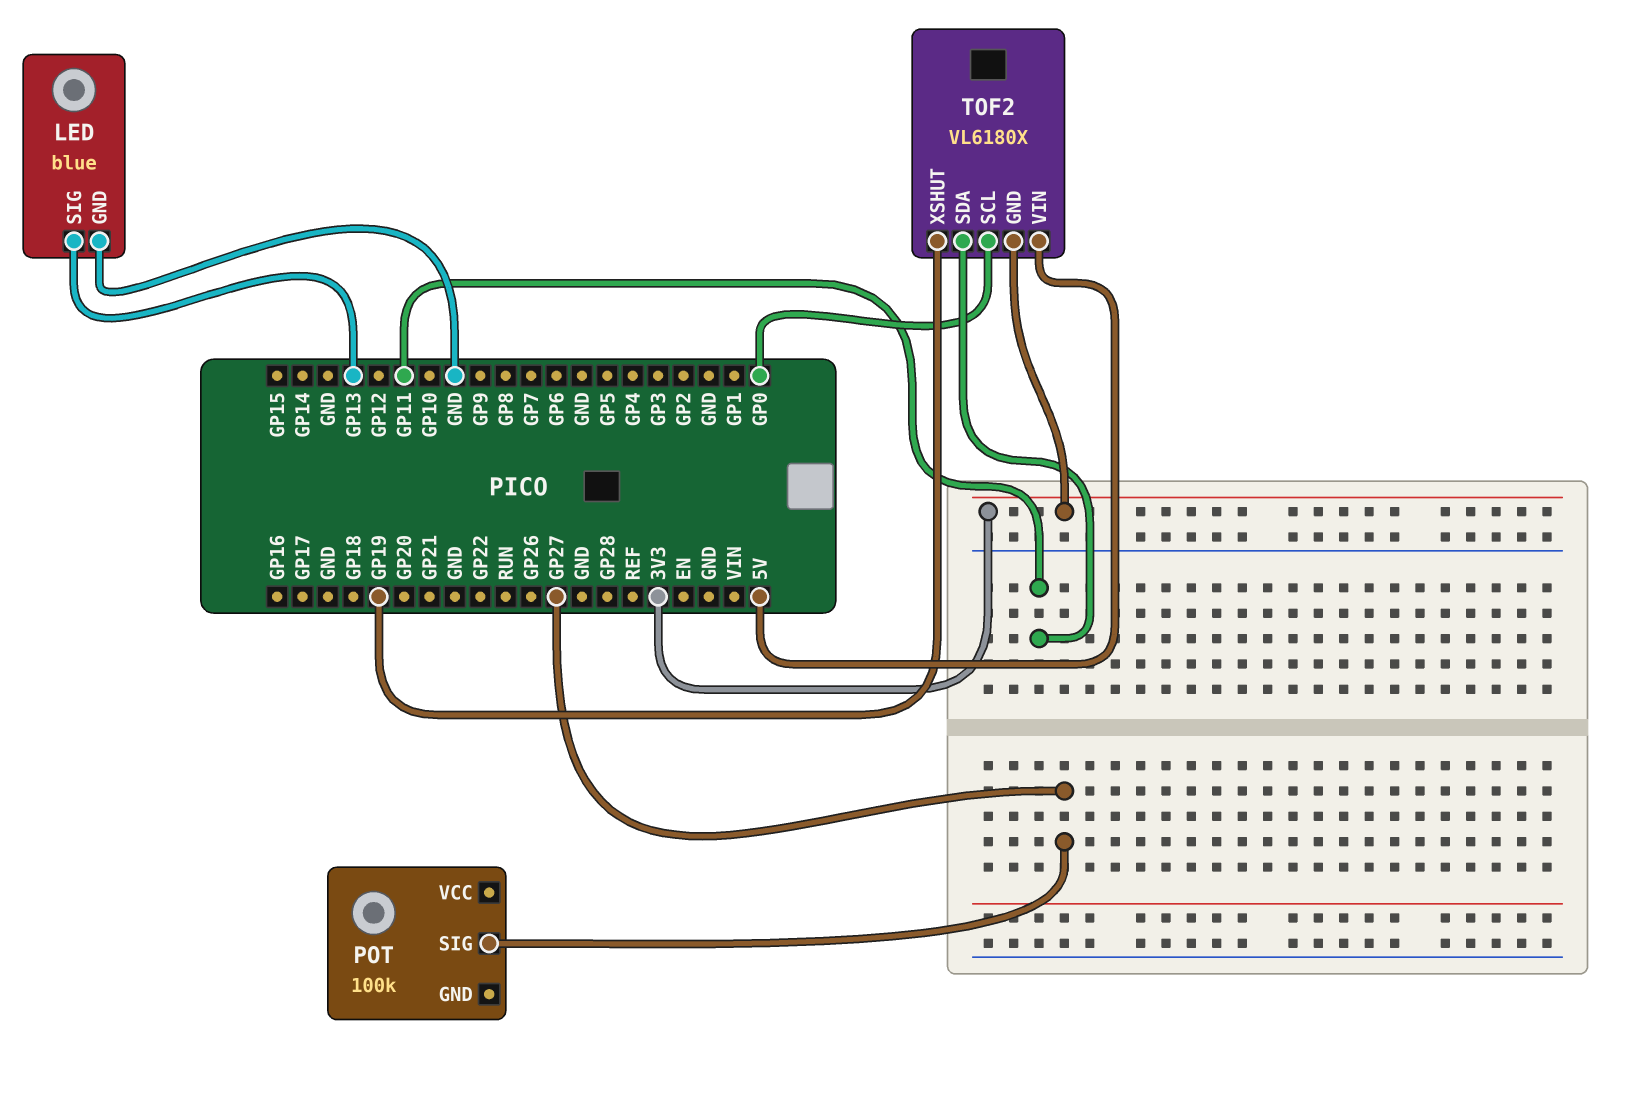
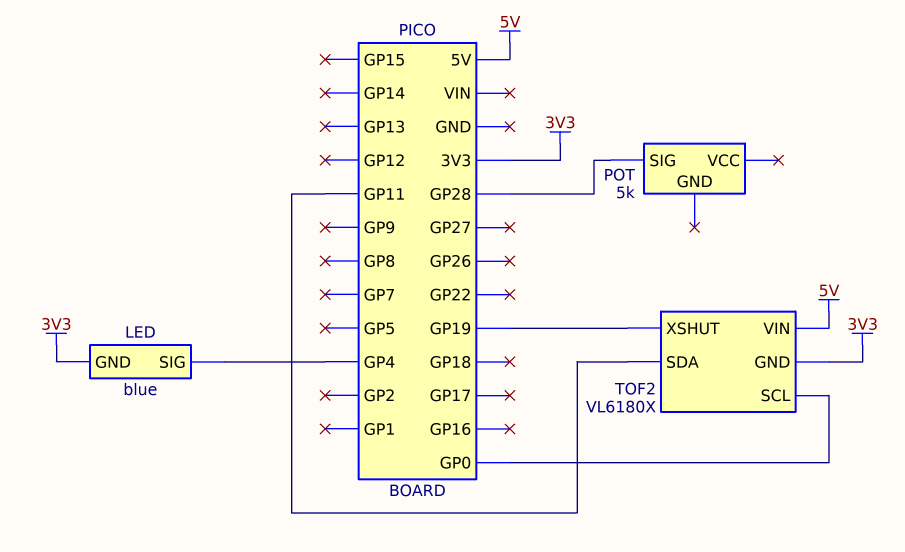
LED pin GND: GND -> 3V3
LED pin SIG: GP13 -> GP4
POT: 100k -> 5k
POT pin SIG: GP27 -> GP28

